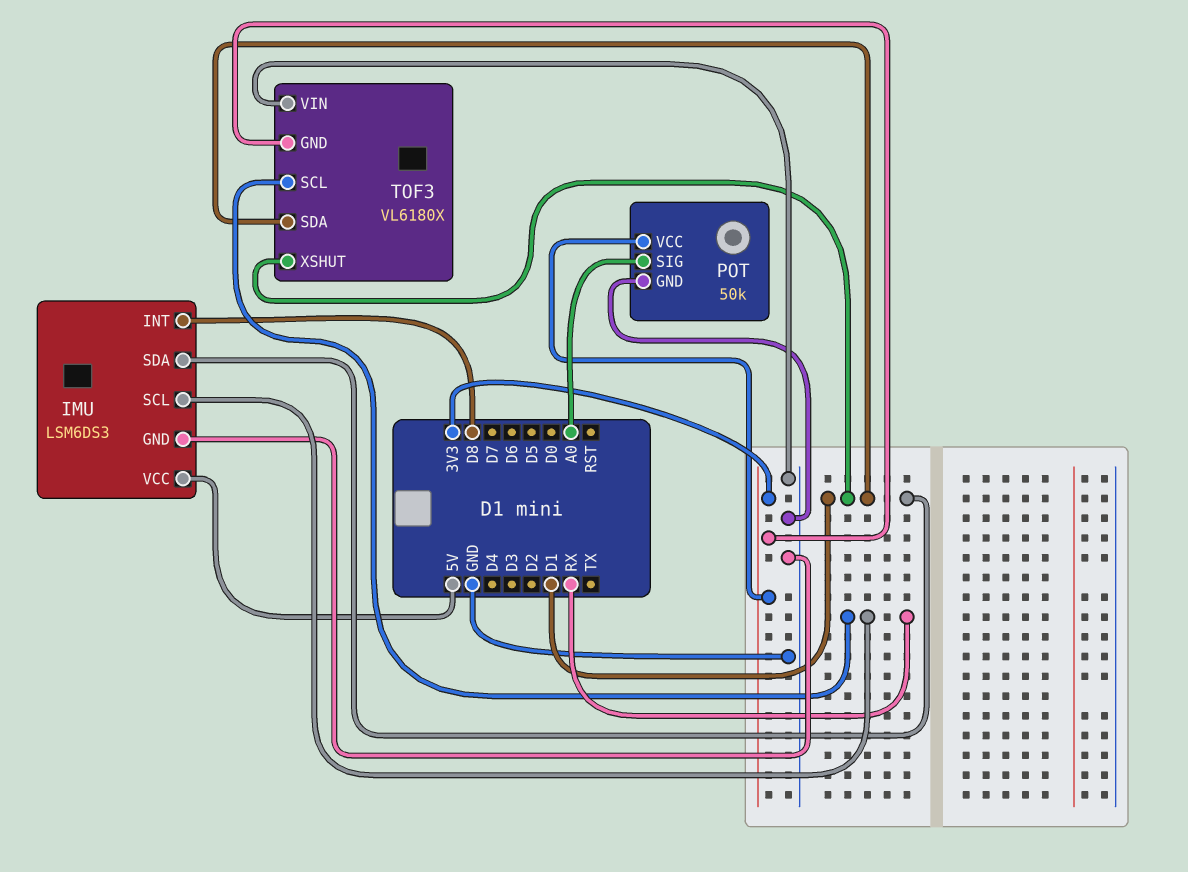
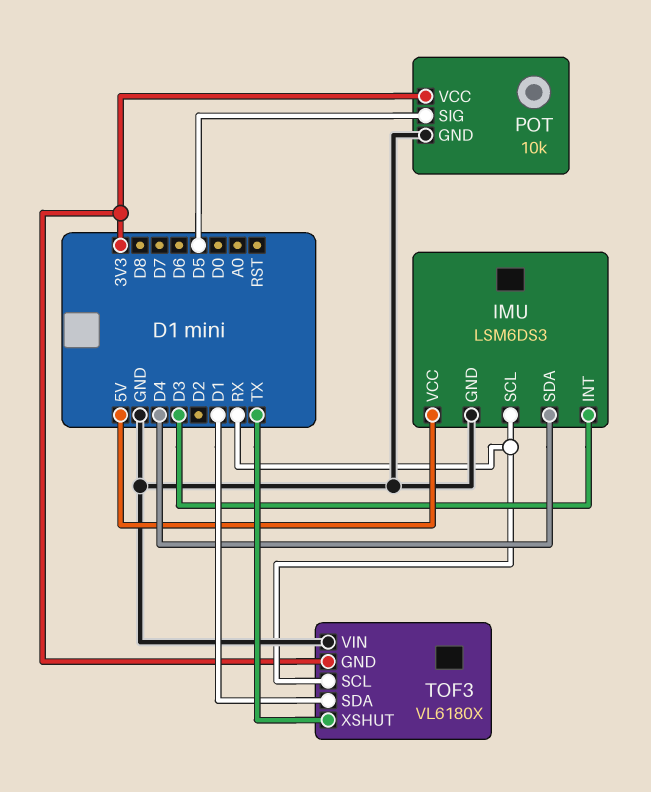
IMU pin INT: D8 -> D3
IMU pin SDA: D1 -> D4
POT: 50k -> 10k
POT pin SIG: A0 -> D5
TOF3 pin XSHUT: D1 -> TX

